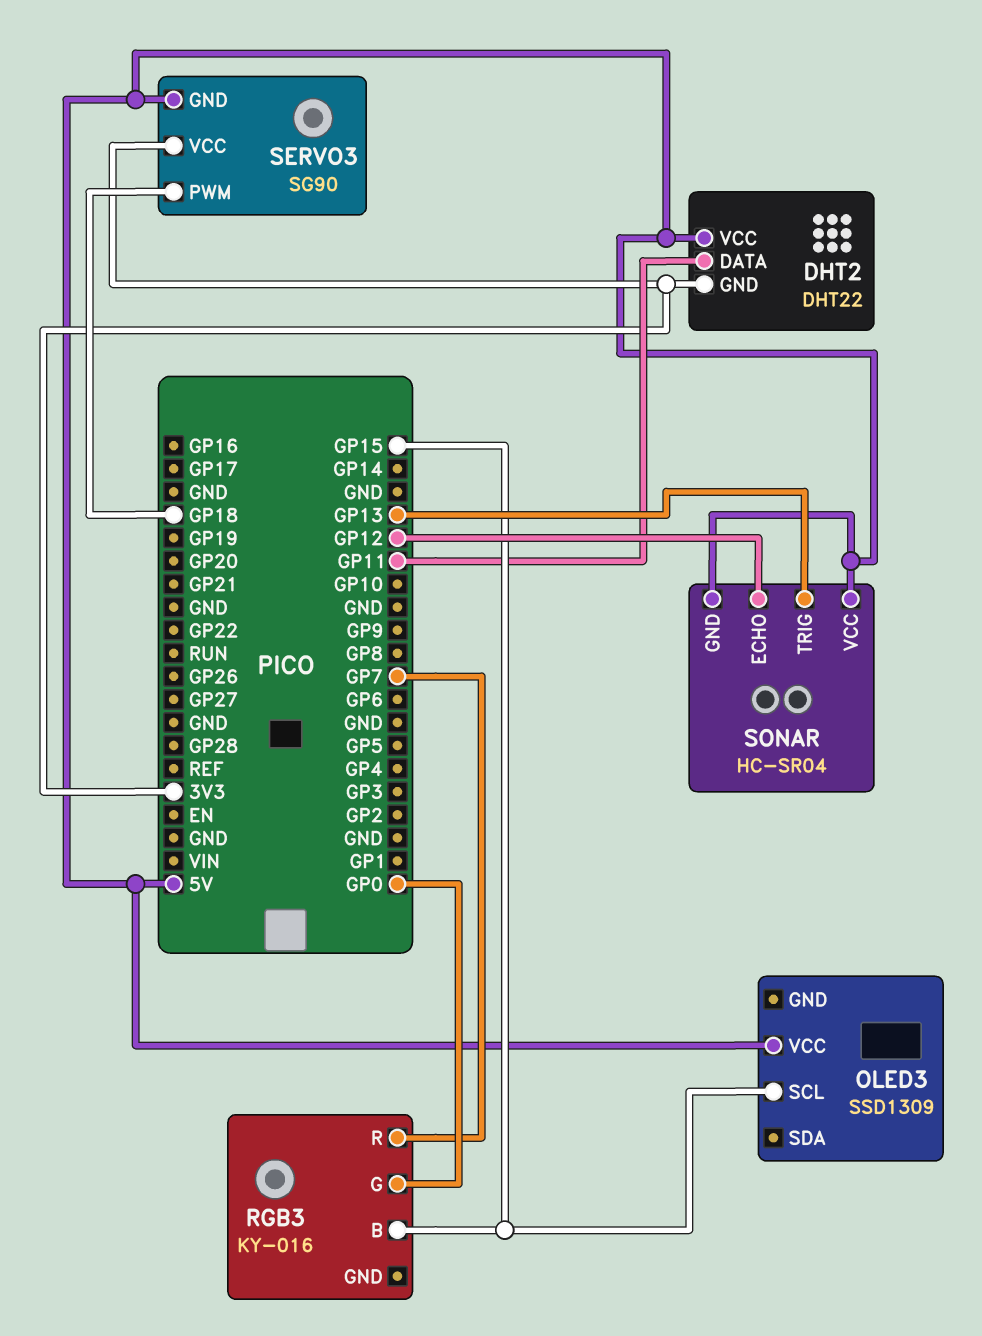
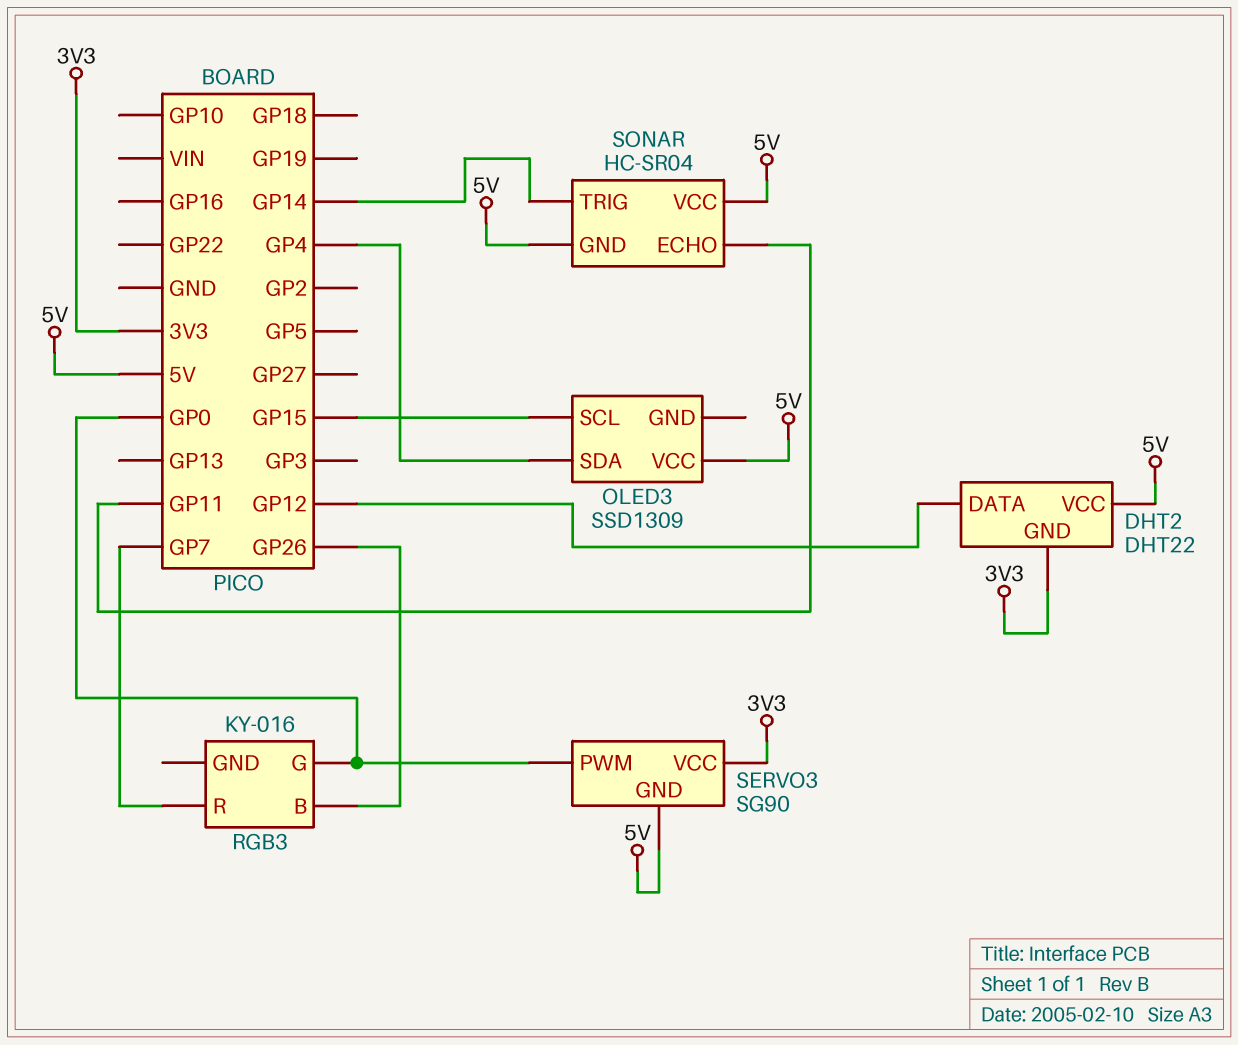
DHT2 pin DATA: GP11 -> GP12
OLED3 pin SDA: none -> GP4
RGB3 pin B: GP15 -> GP26
SERVO3 pin PWM: GP18 -> GP0
SONAR pin ECHO: GP12 -> GP11
SONAR pin TRIG: GP13 -> GP14

